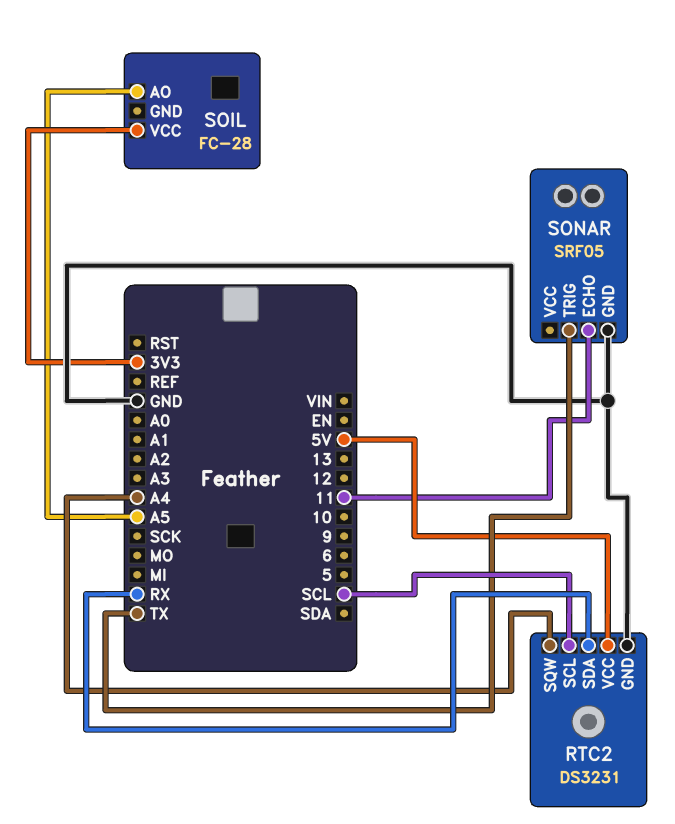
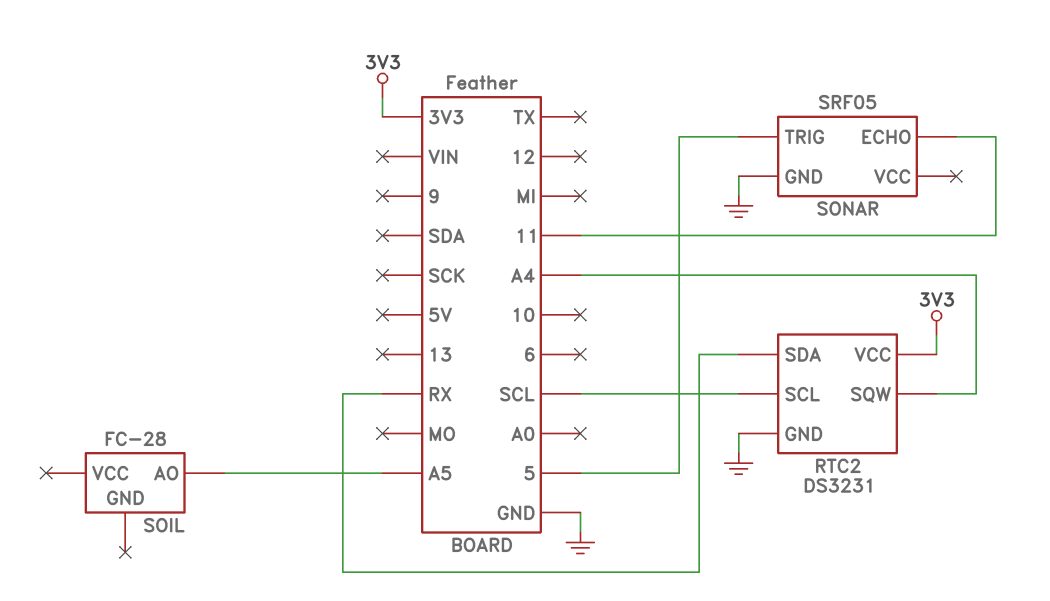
RTC2 pin VCC: 5V -> 3V3
SOIL pin VCC: 3V3 -> none
SONAR pin TRIG: TX -> 5

